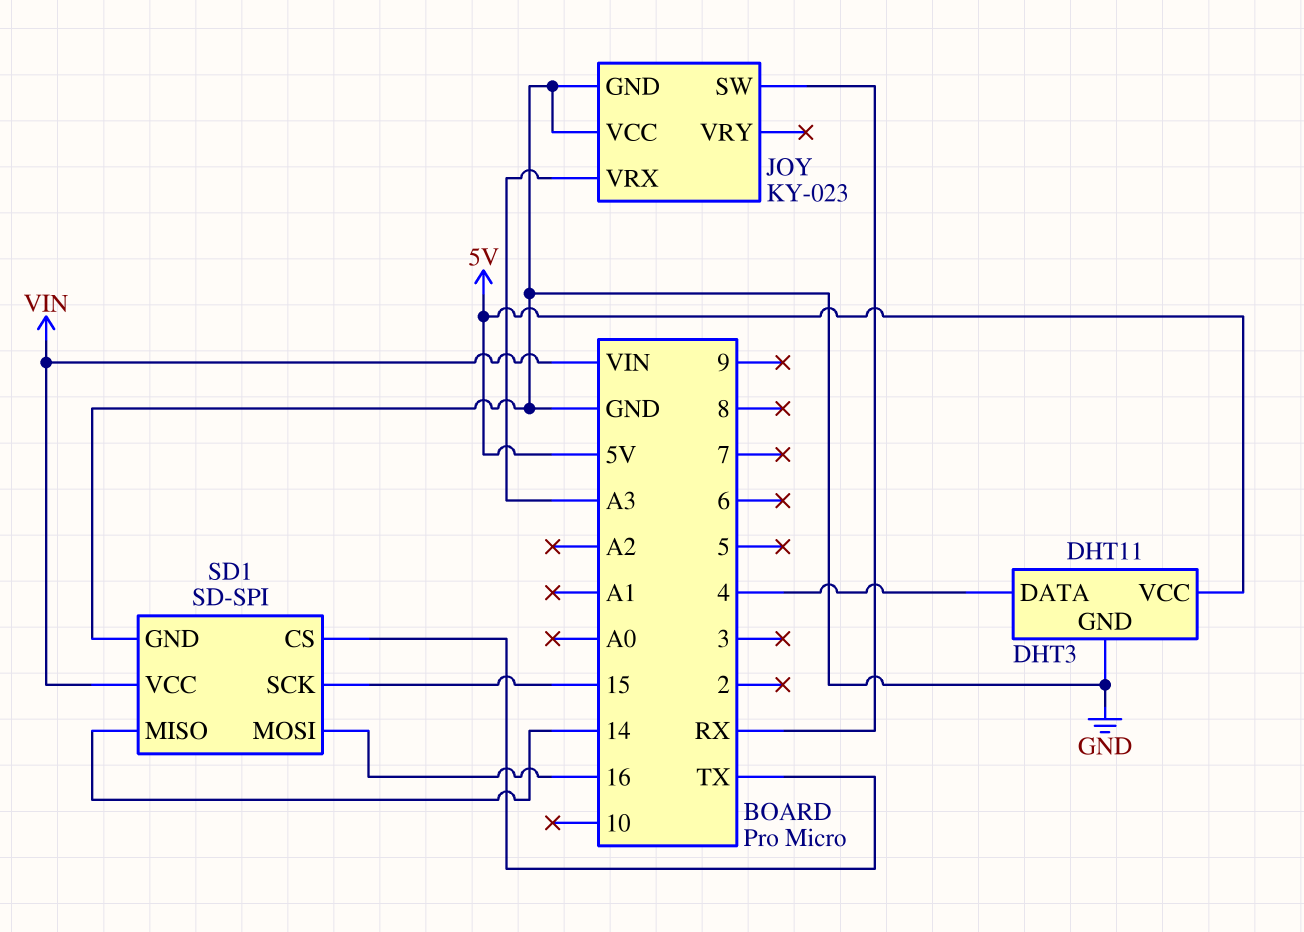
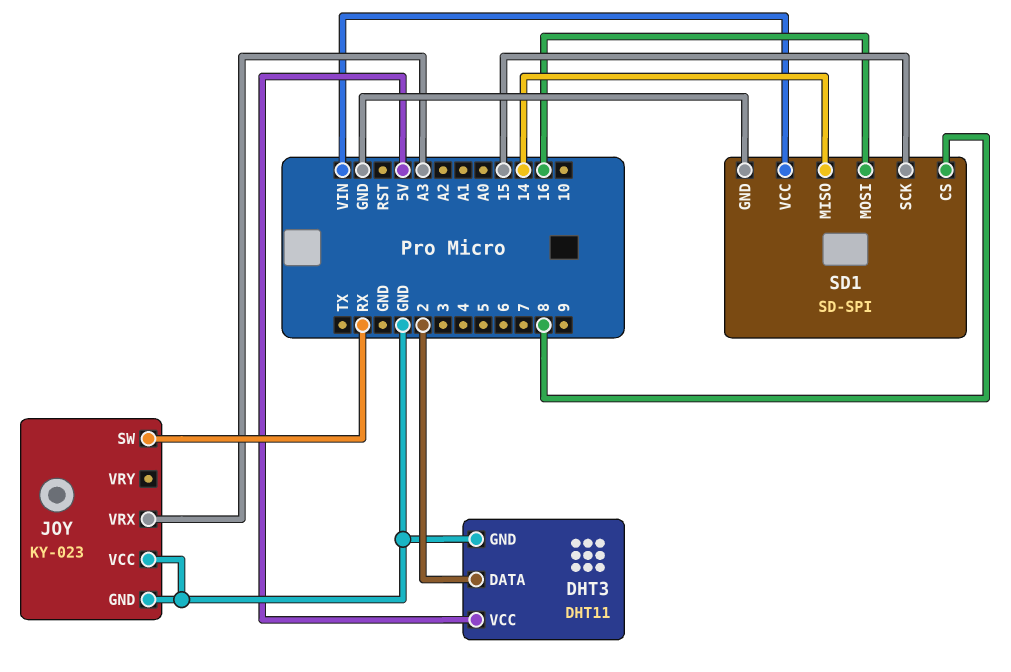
DHT3 pin DATA: 4 -> 2
SD1 pin CS: TX -> 8

